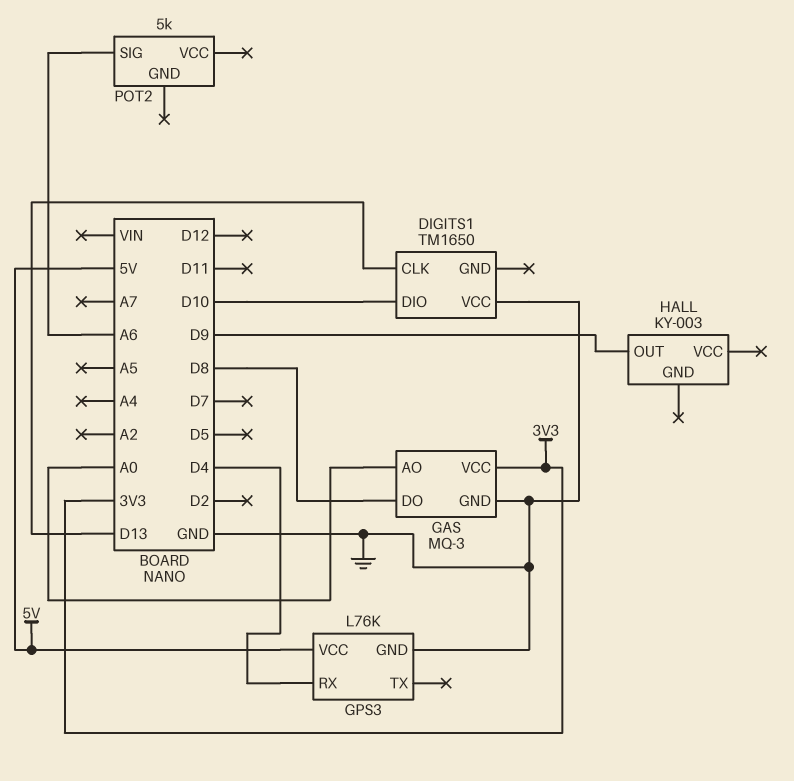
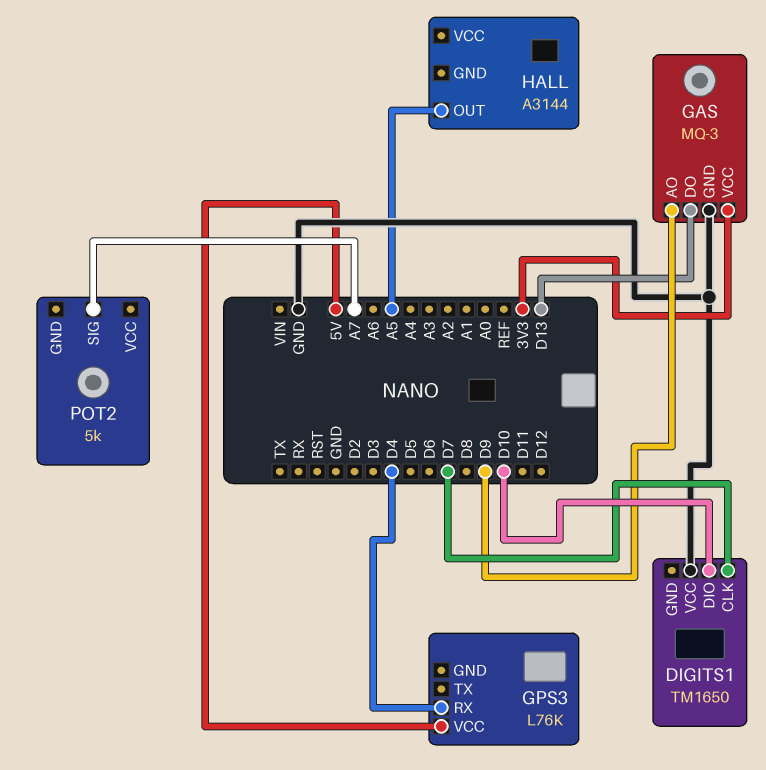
DIGITS1 pin CLK: D13 -> D7
GAS pin AO: A0 -> D9
GAS pin DO: D8 -> D13
GPS3 pin GND: GND -> none
HALL: KY-003 -> A3144
HALL pin OUT: D9 -> A5
POT2 pin SIG: A6 -> A7

